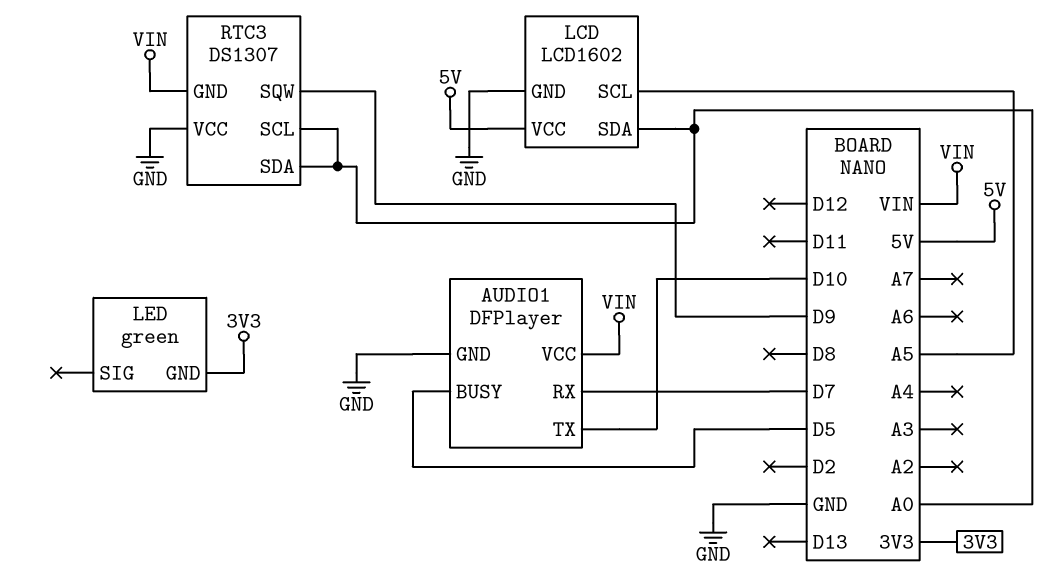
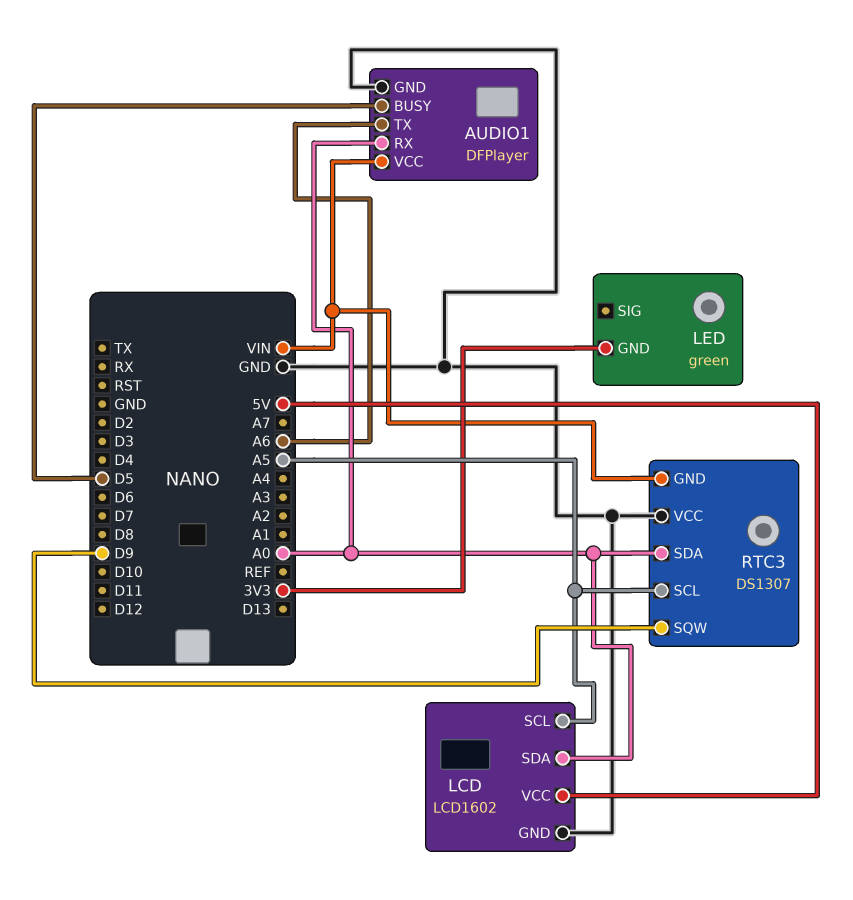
AUDIO1 pin RX: D7 -> A0
AUDIO1 pin TX: D10 -> A6
RTC3 pin SCL: A0 -> A5

